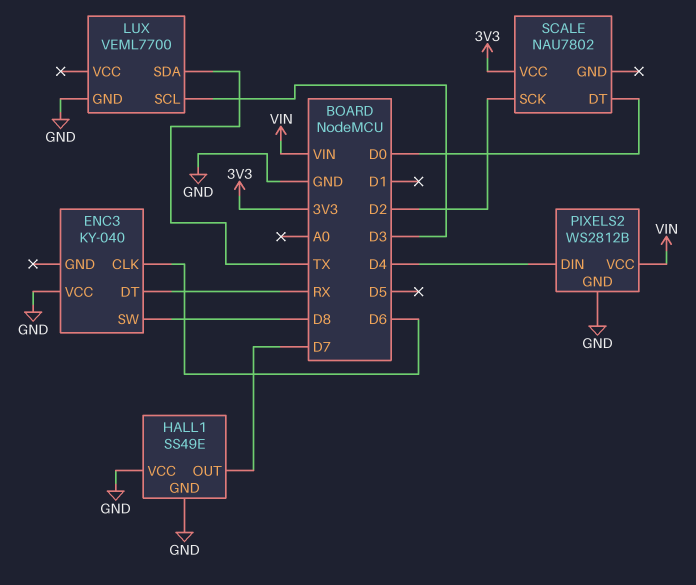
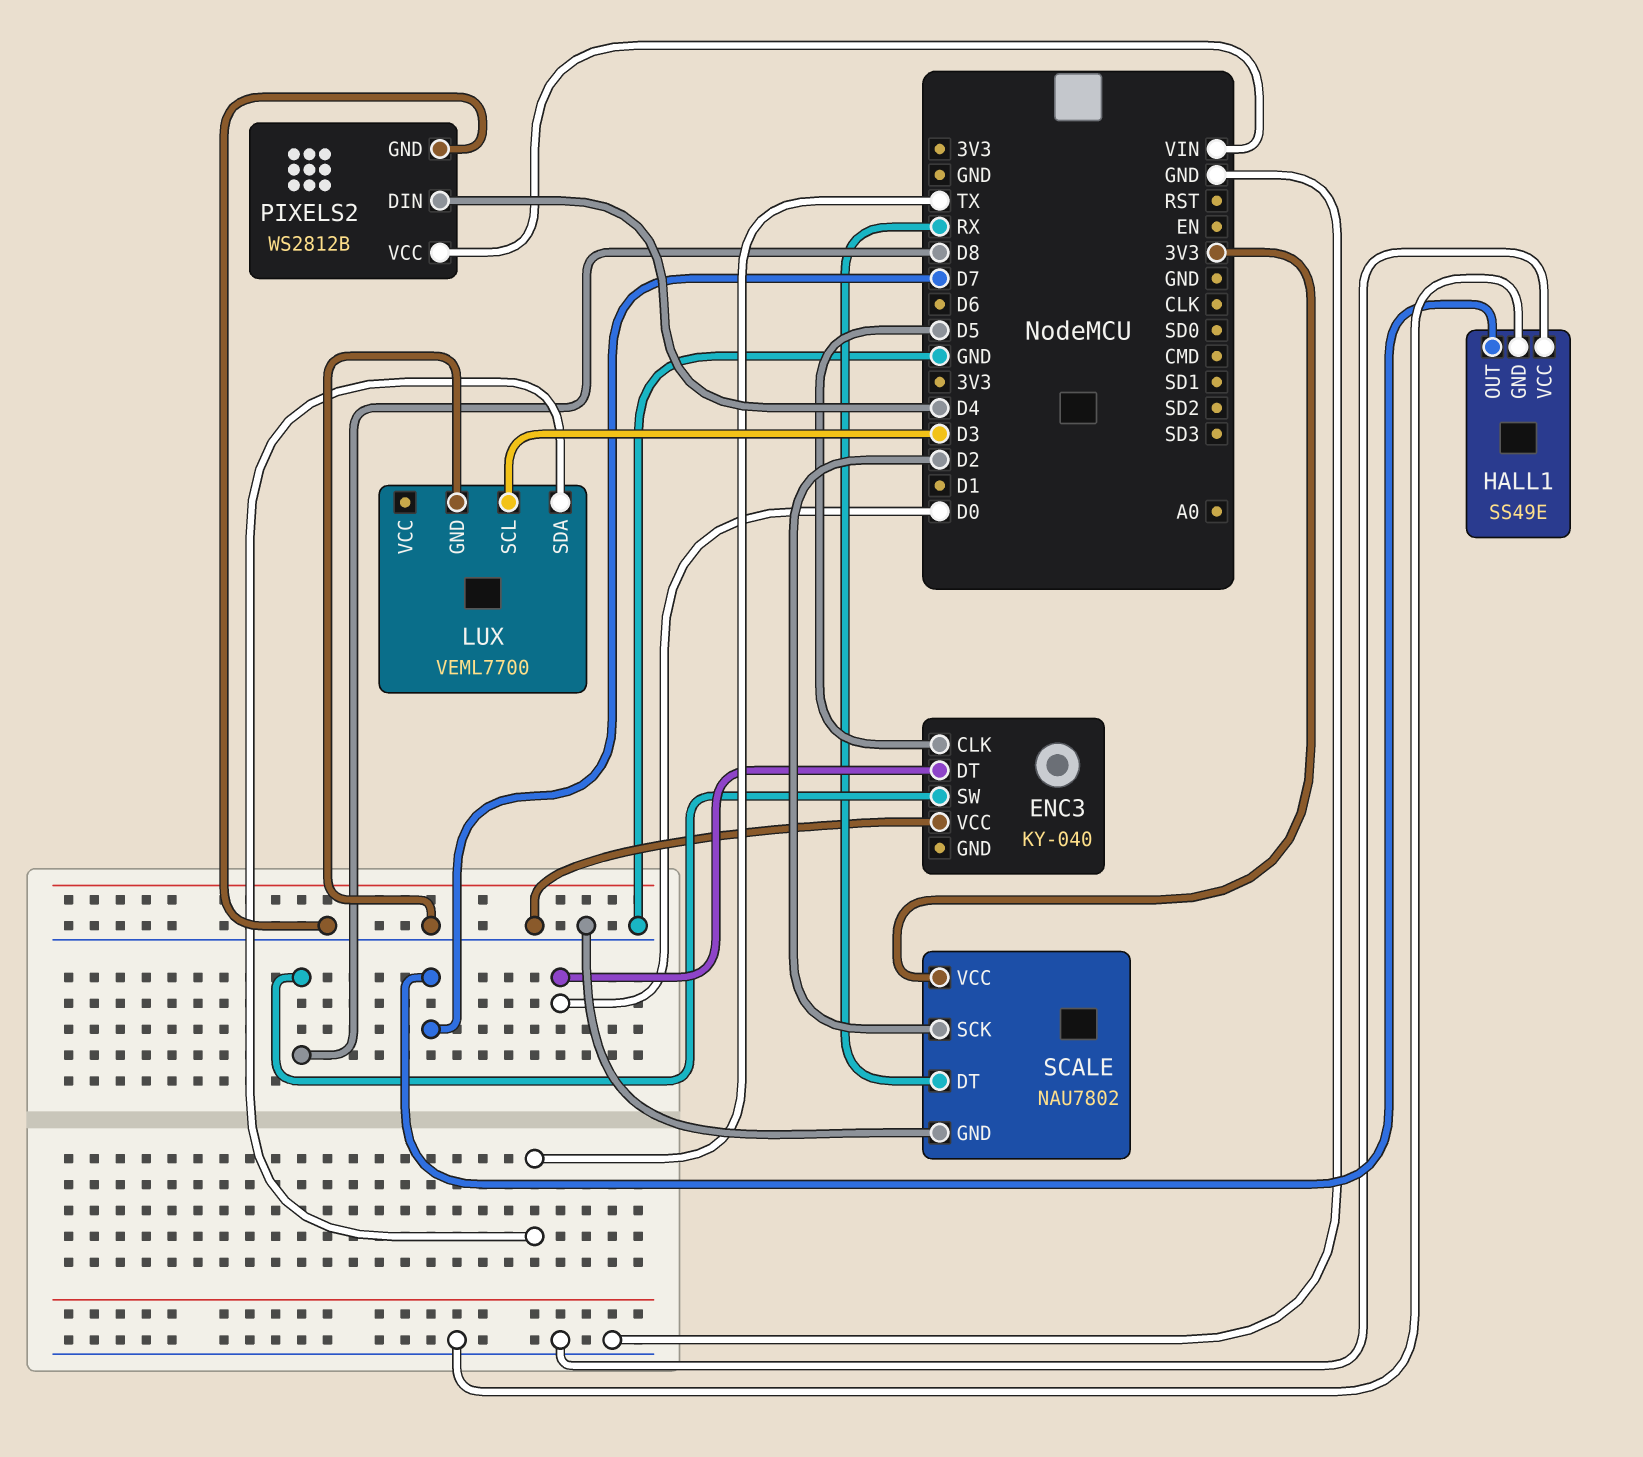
ENC3 pin CLK: D6 -> D5
ENC3 pin DT: RX -> D0
SCALE pin DT: D0 -> RX
SCALE pin GND: none -> GND

